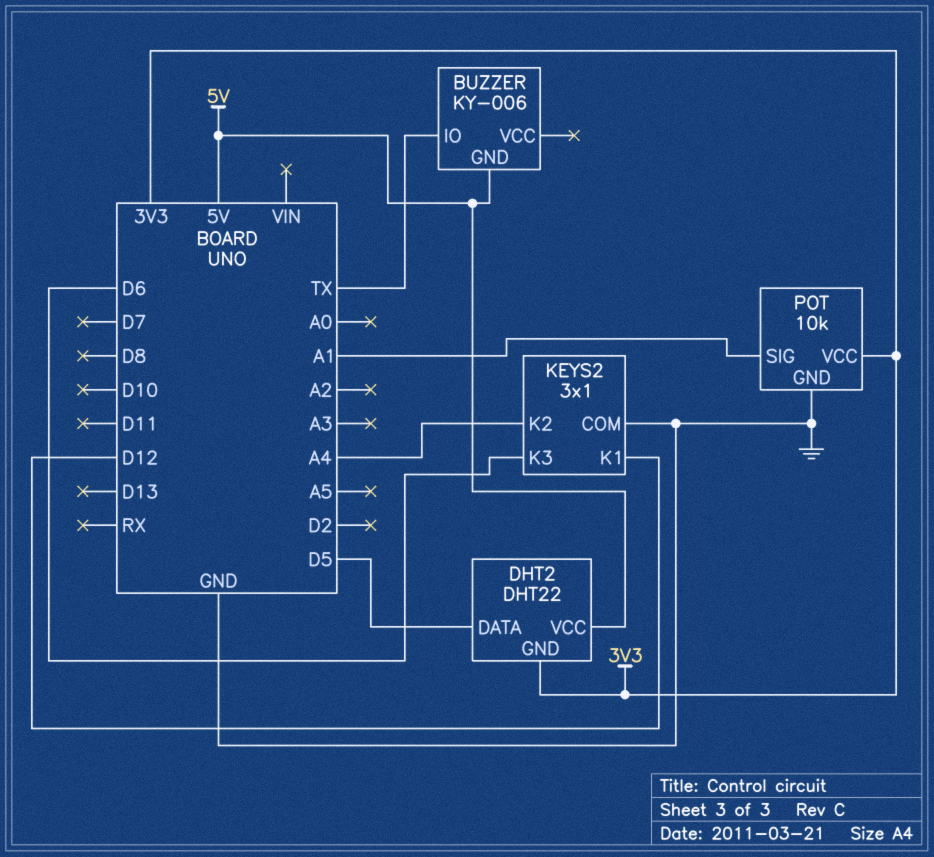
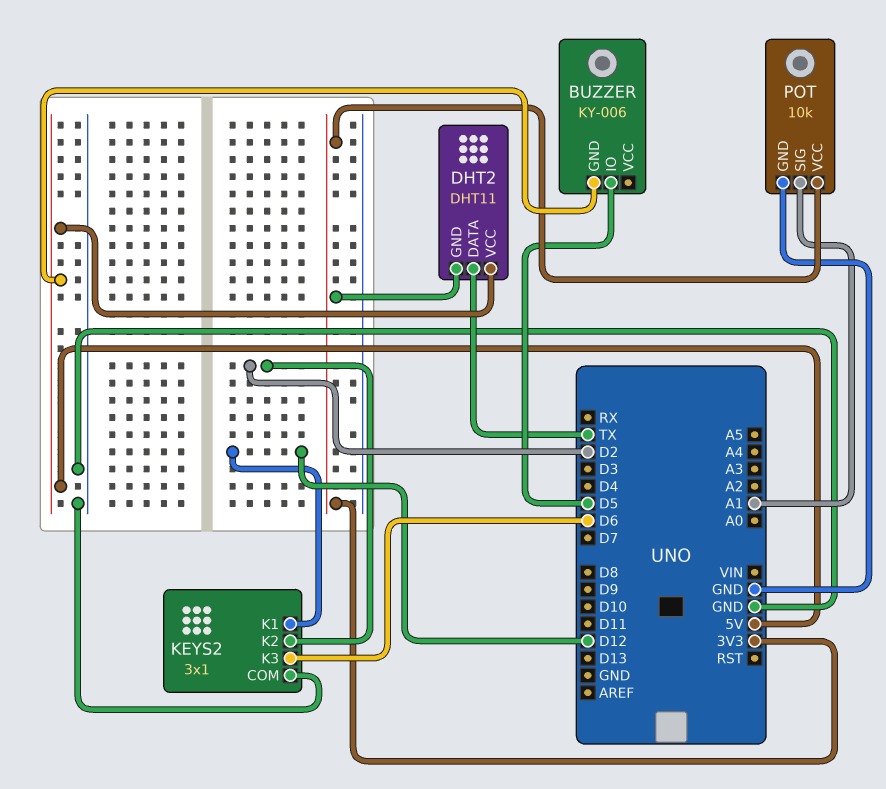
BUZZER pin IO: TX -> D5
DHT2: DHT22 -> DHT11
DHT2 pin DATA: D5 -> TX
KEYS2 pin K2: A4 -> D2

